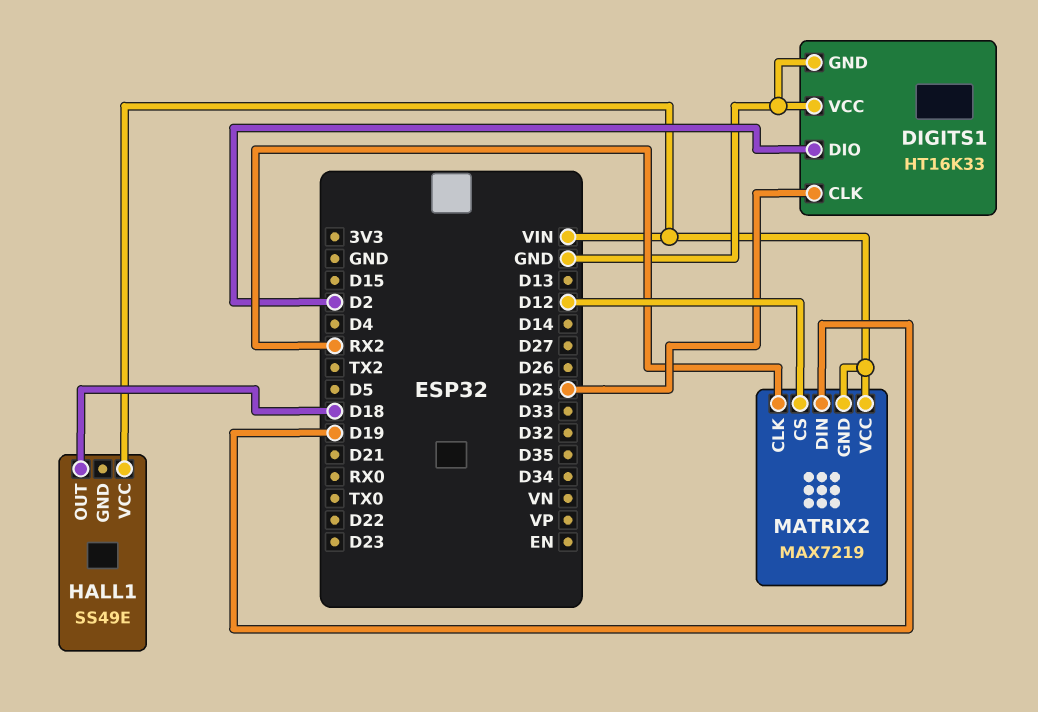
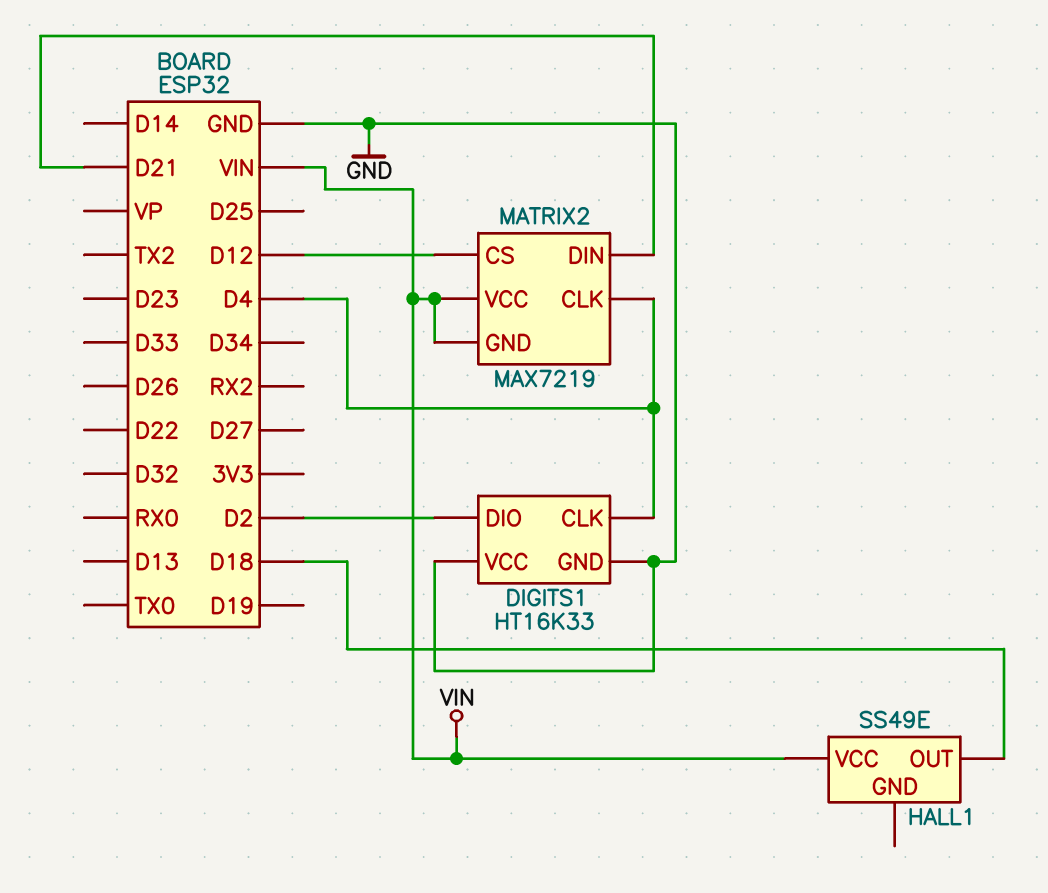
DIGITS1 pin CLK: D25 -> D4
MATRIX2 pin CLK: RX2 -> D4
MATRIX2 pin DIN: D19 -> D21

